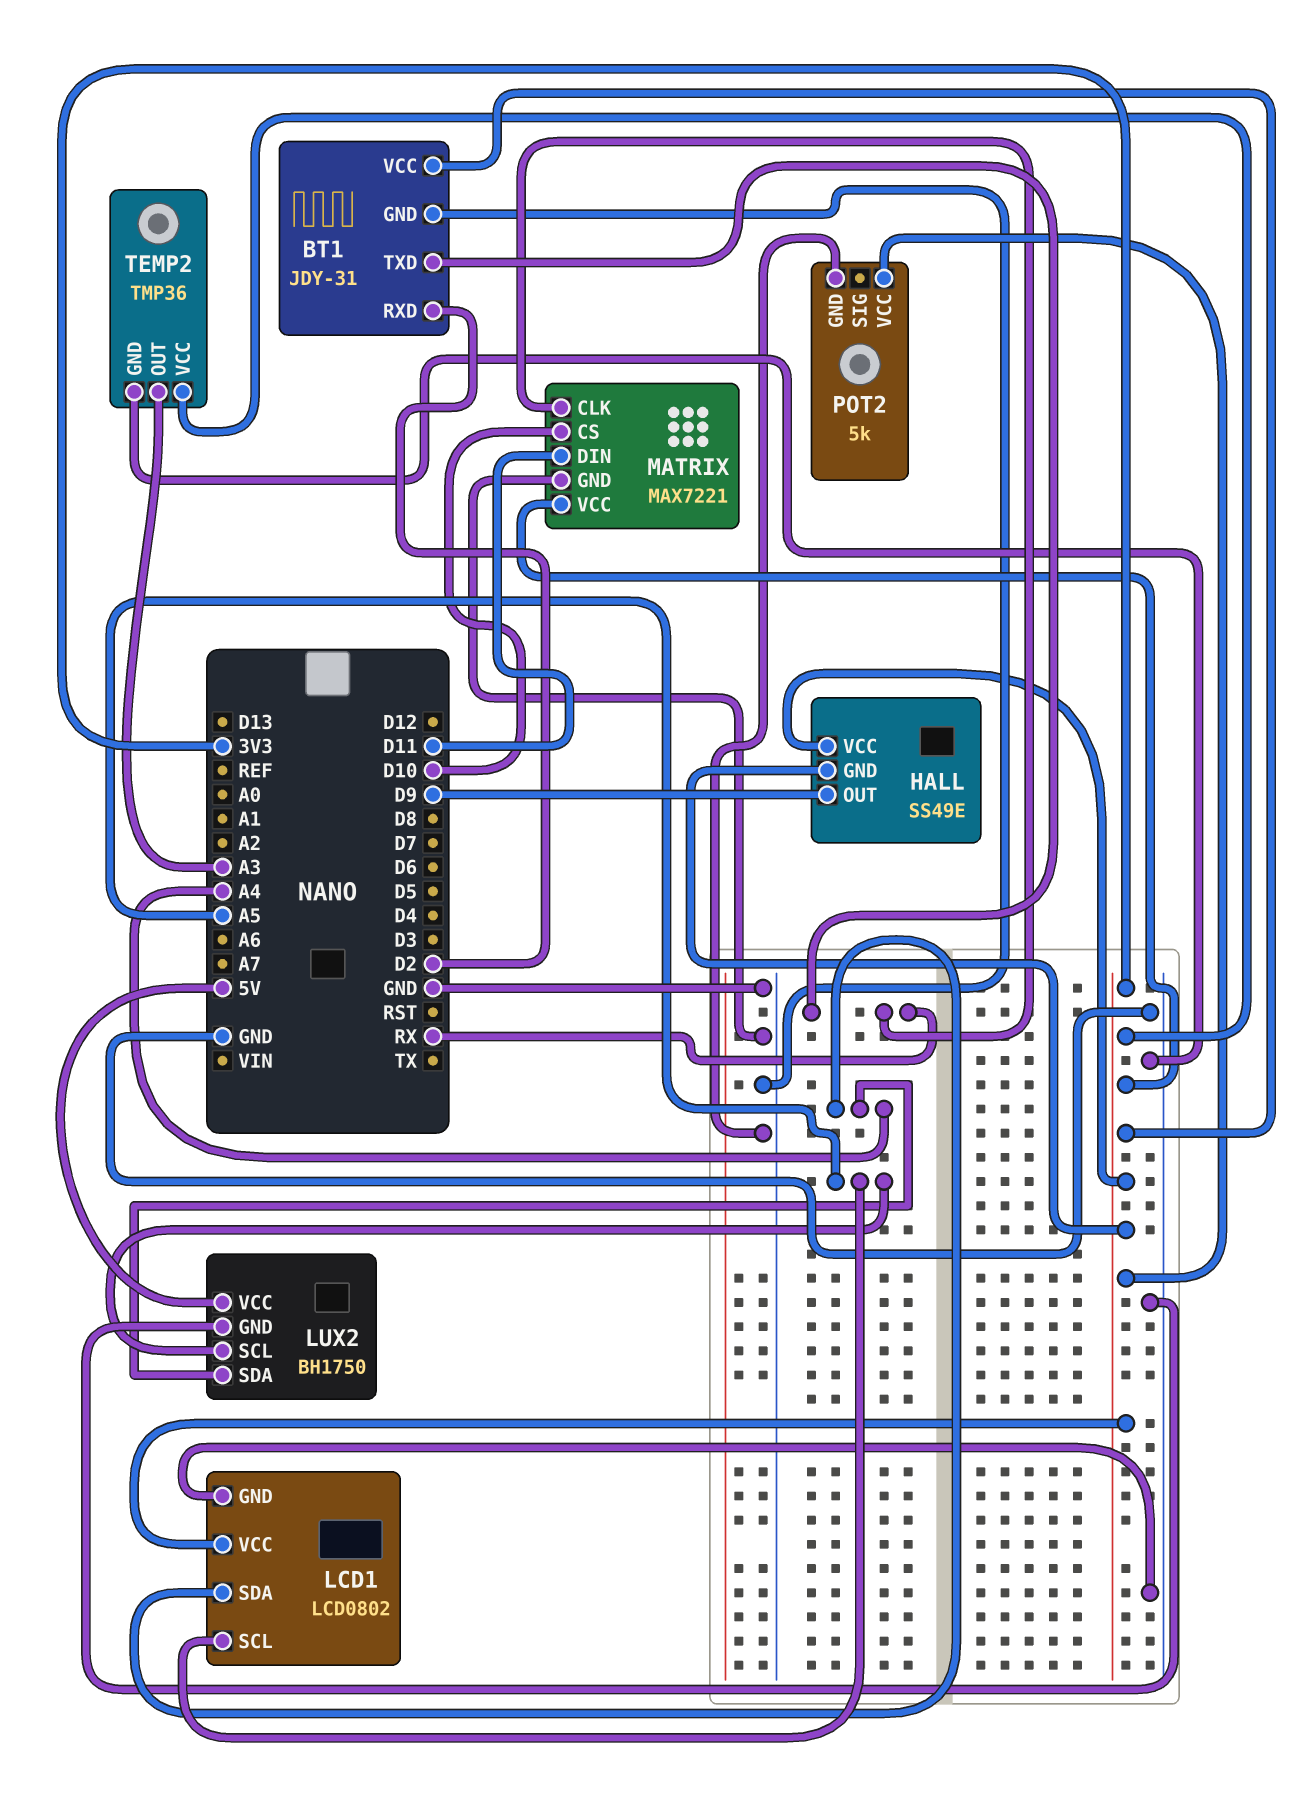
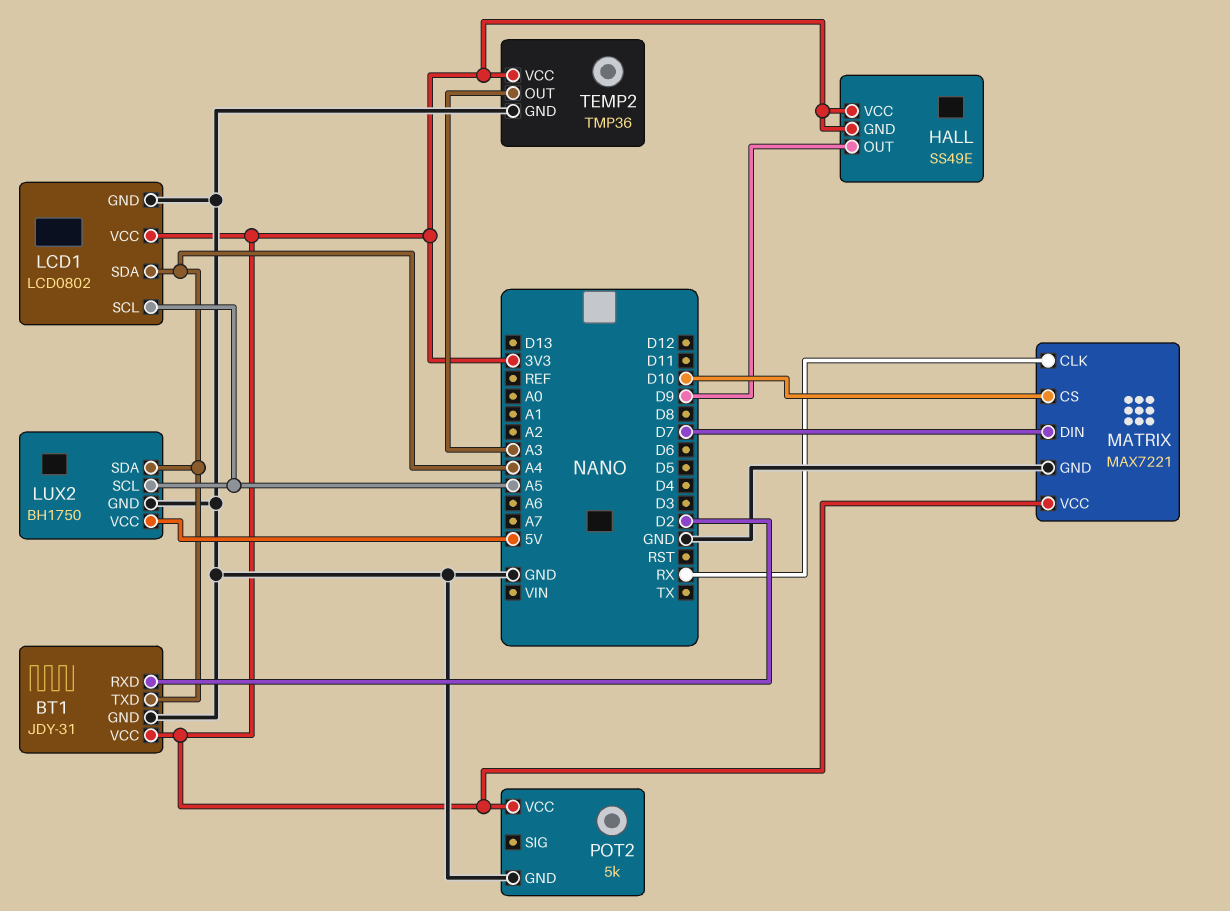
BT1 pin TXD: RX -> A4
MATRIX pin DIN: D11 -> D7

